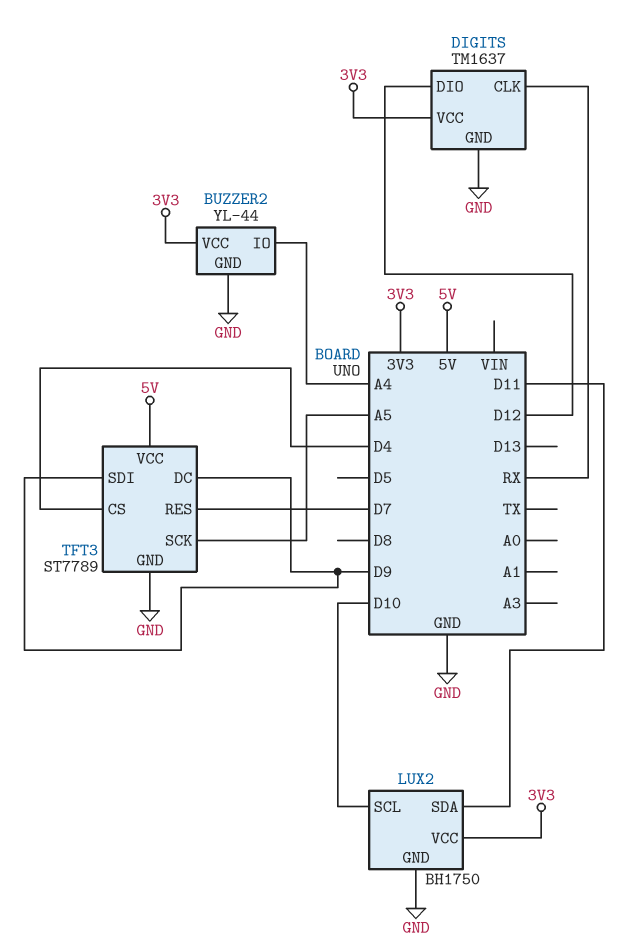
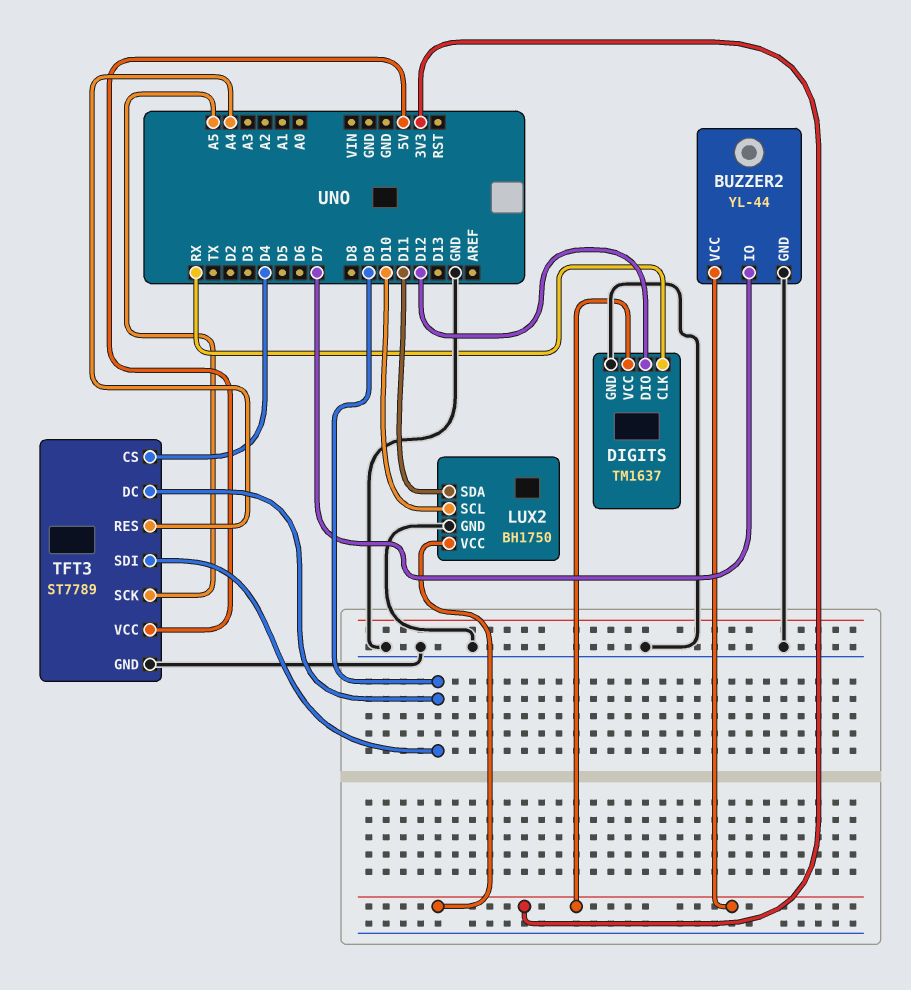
BUZZER2 pin IO: A4 -> D7
TFT3 pin RES: D7 -> A4

